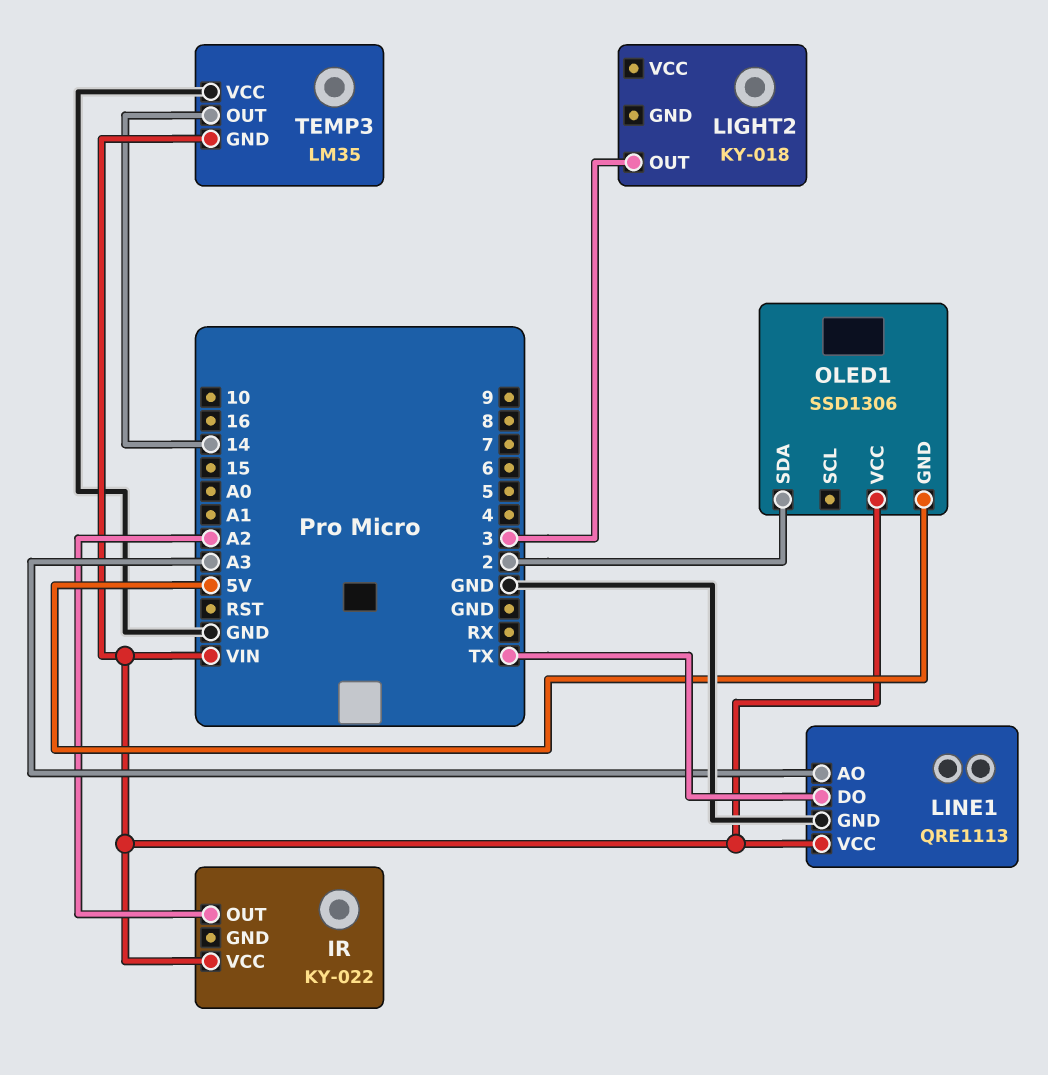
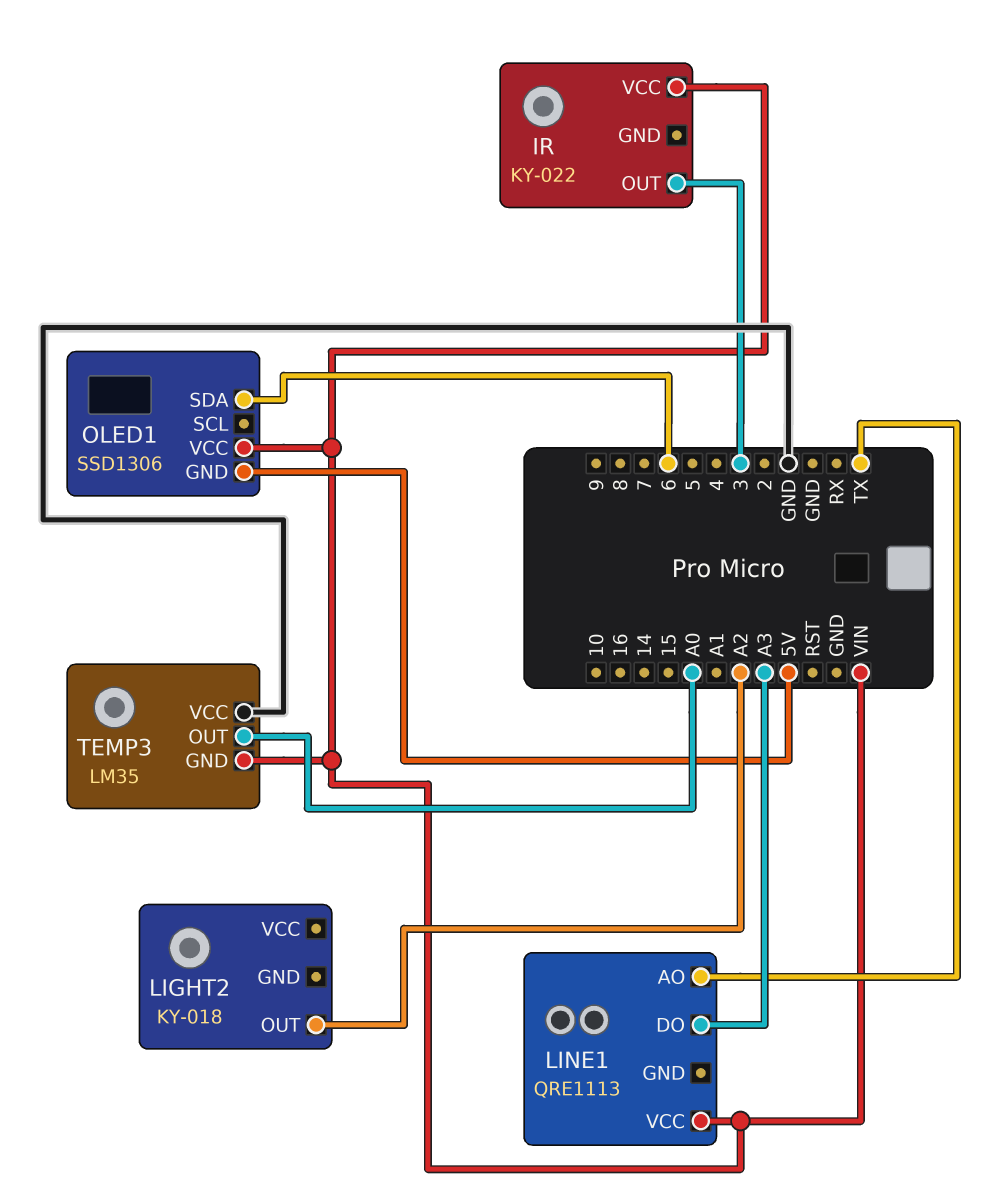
IR pin OUT: A2 -> 3
LIGHT2 pin OUT: 3 -> A2
LINE1 pin AO: A3 -> TX
LINE1 pin DO: TX -> A3
LINE1 pin GND: GND -> none
OLED1 pin SDA: 2 -> 6
TEMP3 pin OUT: 14 -> A0

